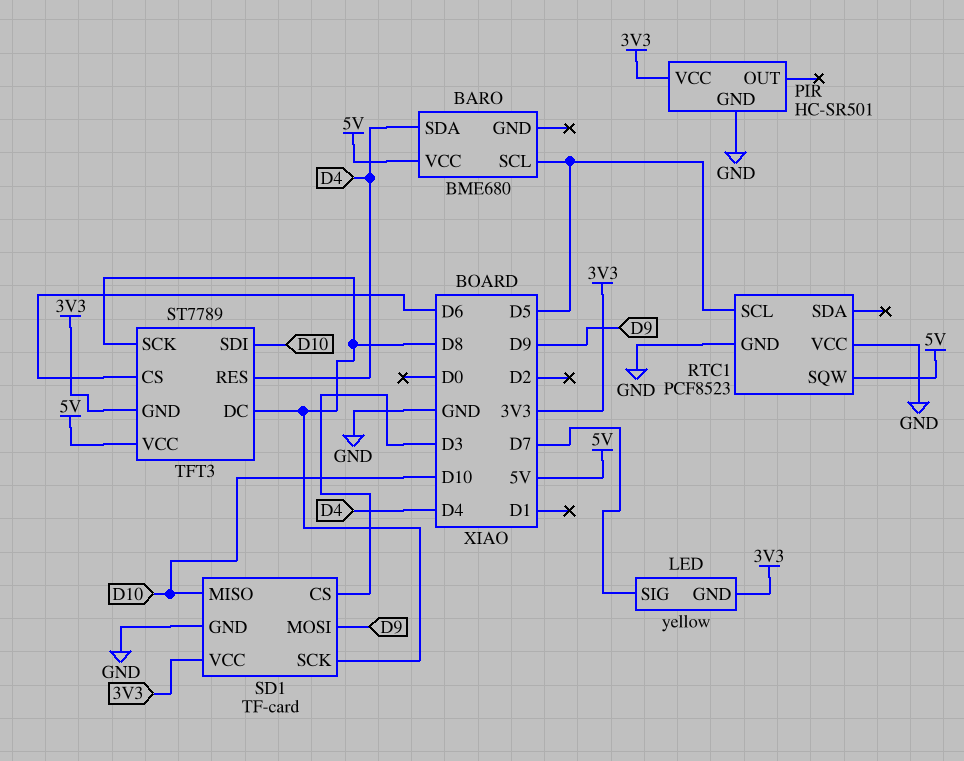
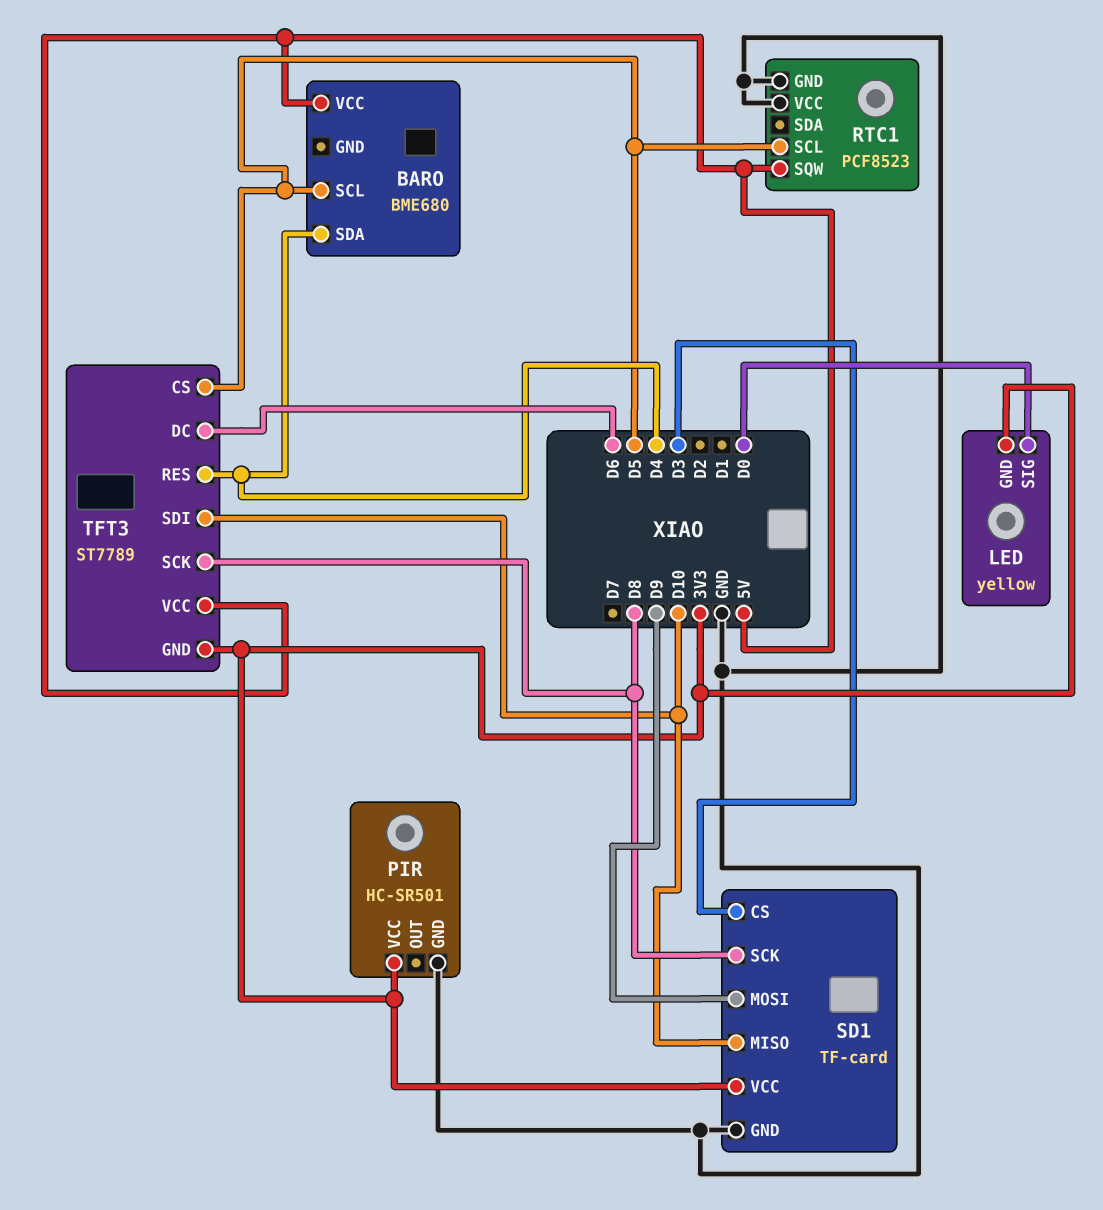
LED pin SIG: D7 -> D0
TFT3 pin CS: D6 -> D5
TFT3 pin DC: D8 -> D6

